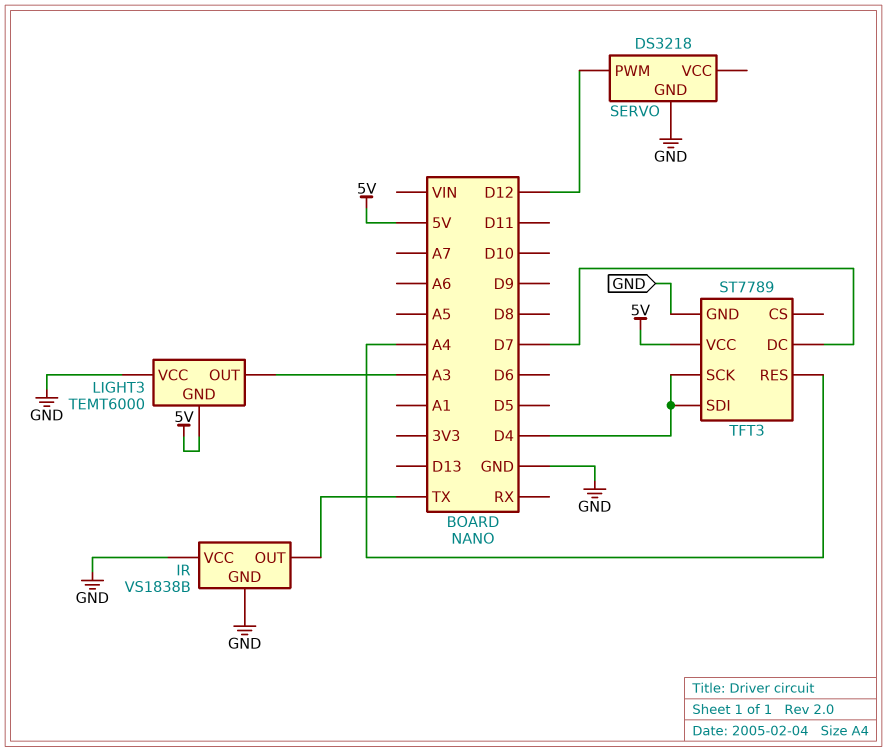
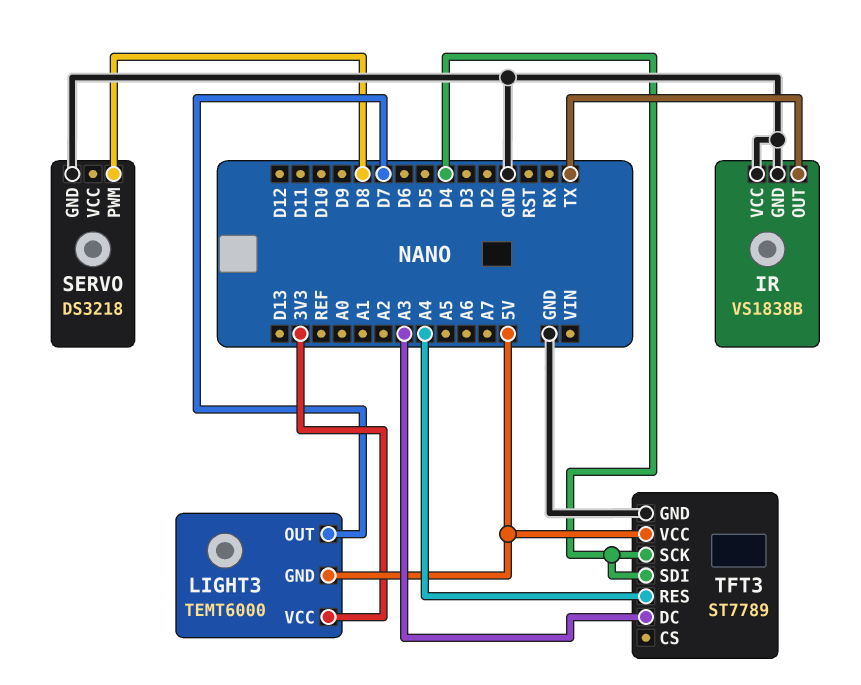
LIGHT3 pin OUT: A3 -> D7
LIGHT3 pin VCC: GND -> 3V3
SERVO pin PWM: D12 -> D8
TFT3 pin DC: D7 -> A3

